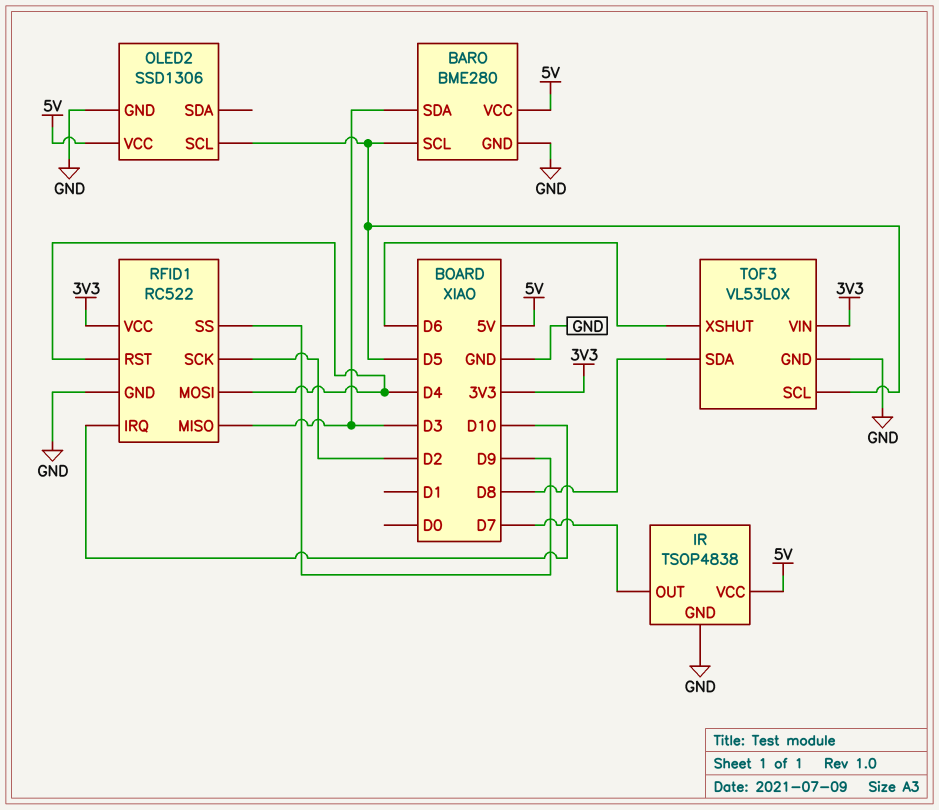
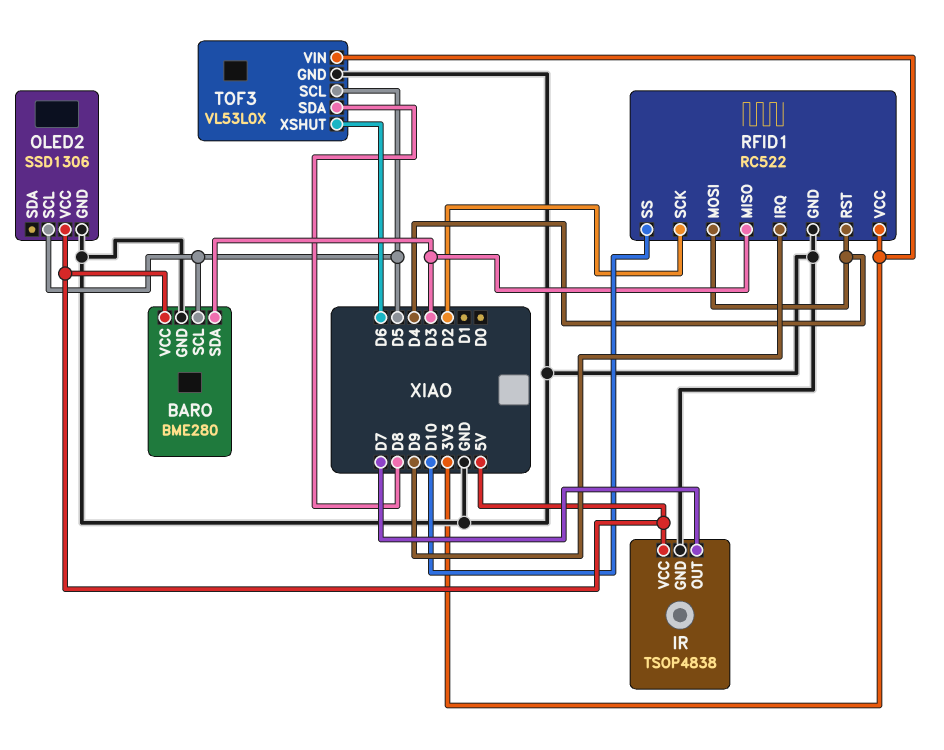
RFID1 pin IRQ: D10 -> D9
RFID1 pin SS: D9 -> D10

